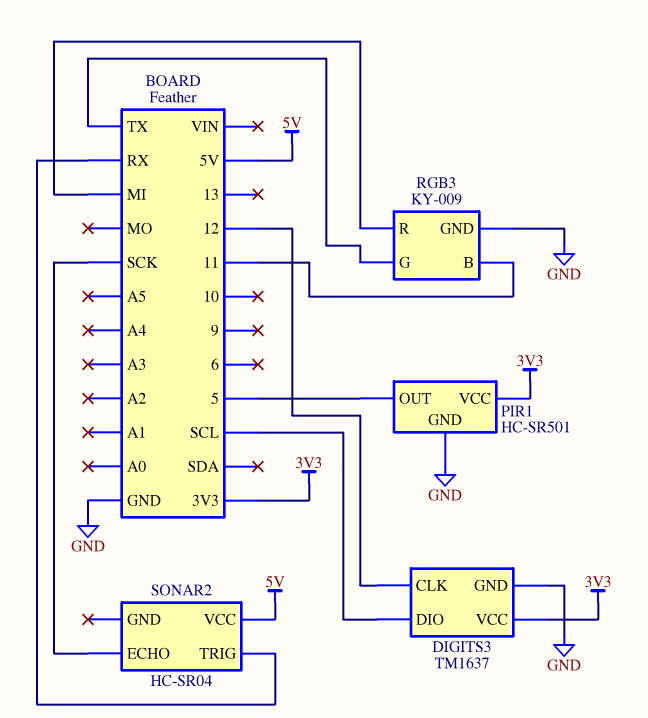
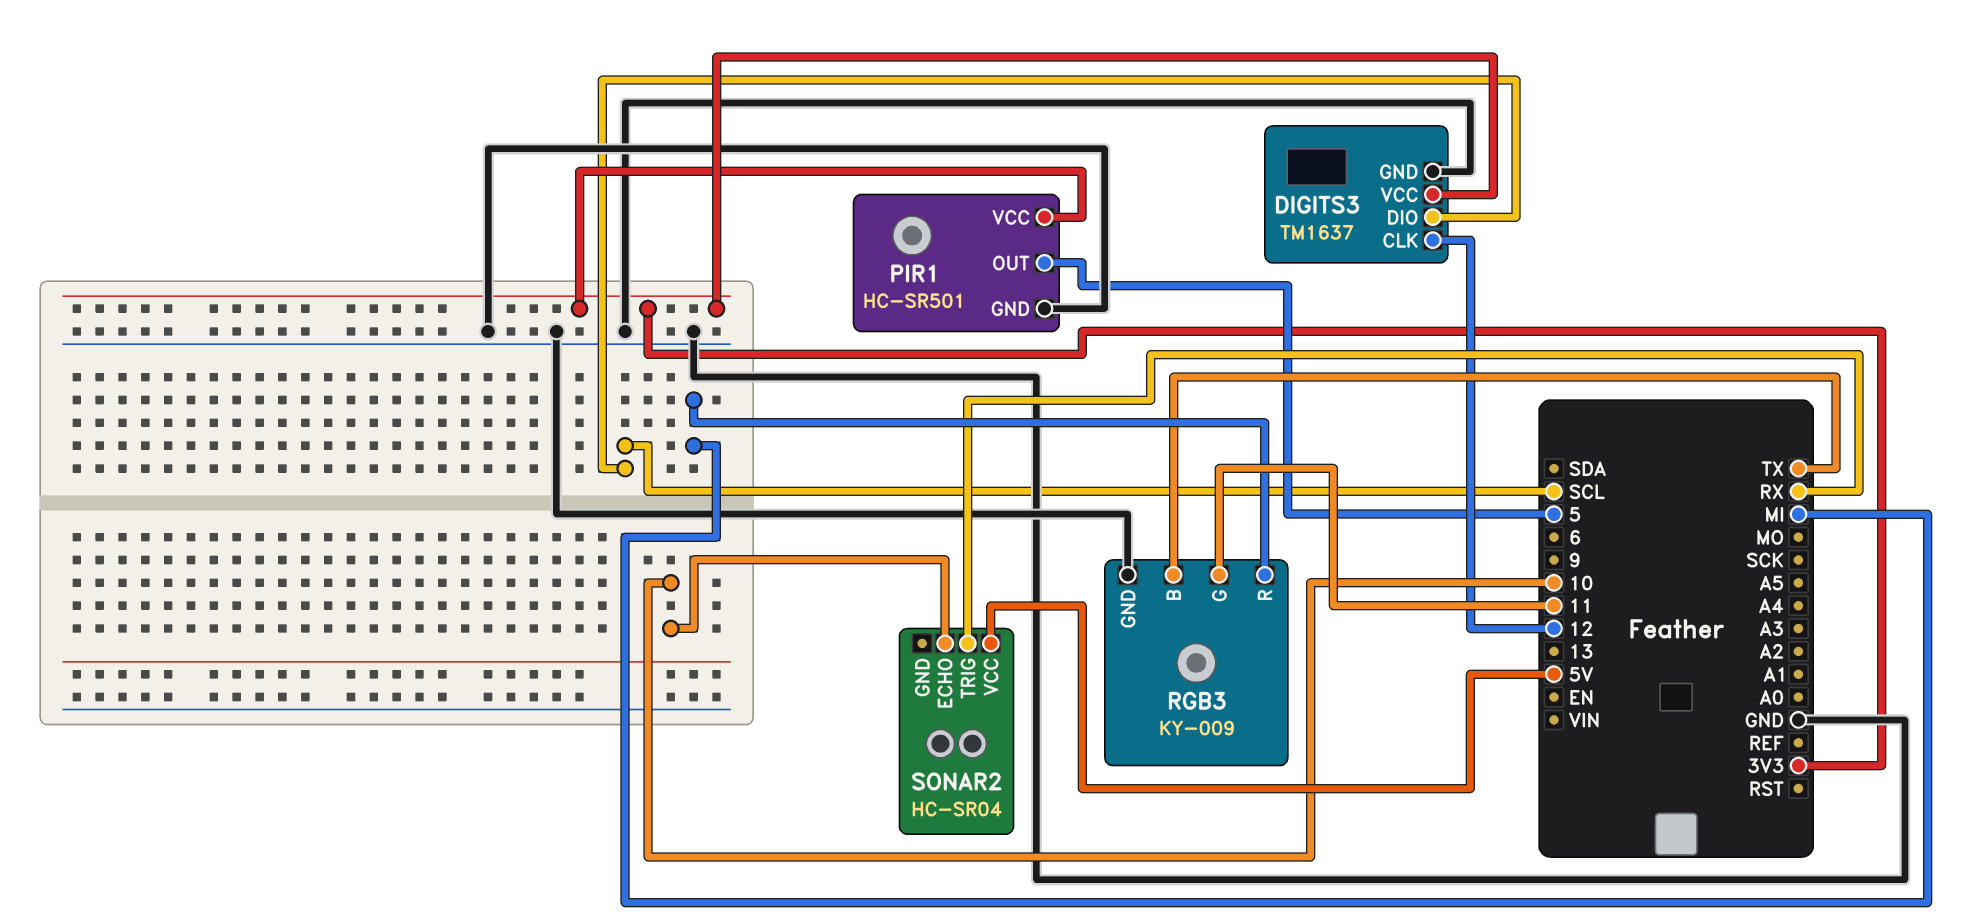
RGB3 pin B: 11 -> TX
RGB3 pin G: TX -> 11
SONAR2 pin ECHO: SCK -> 10

